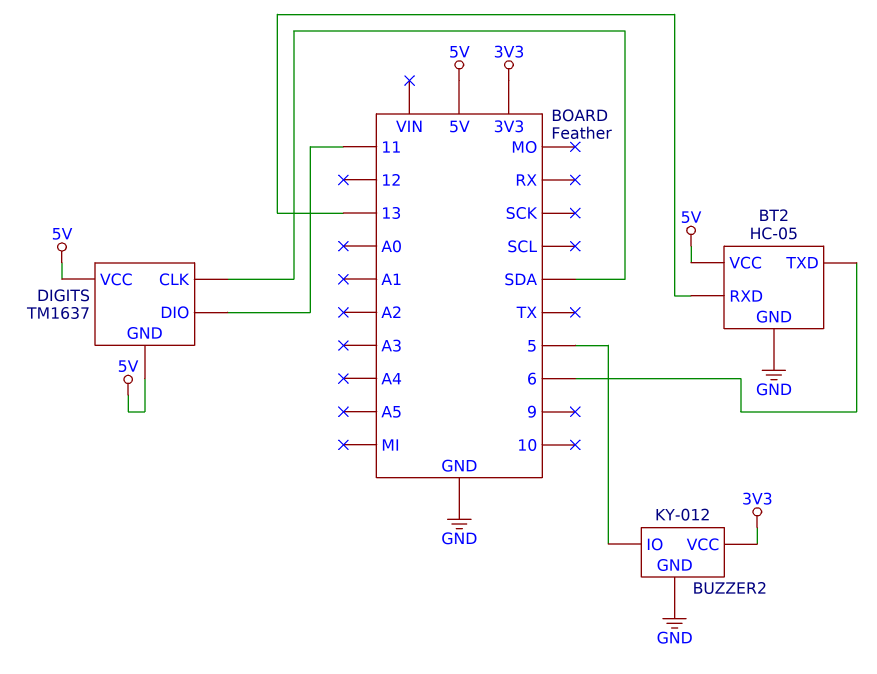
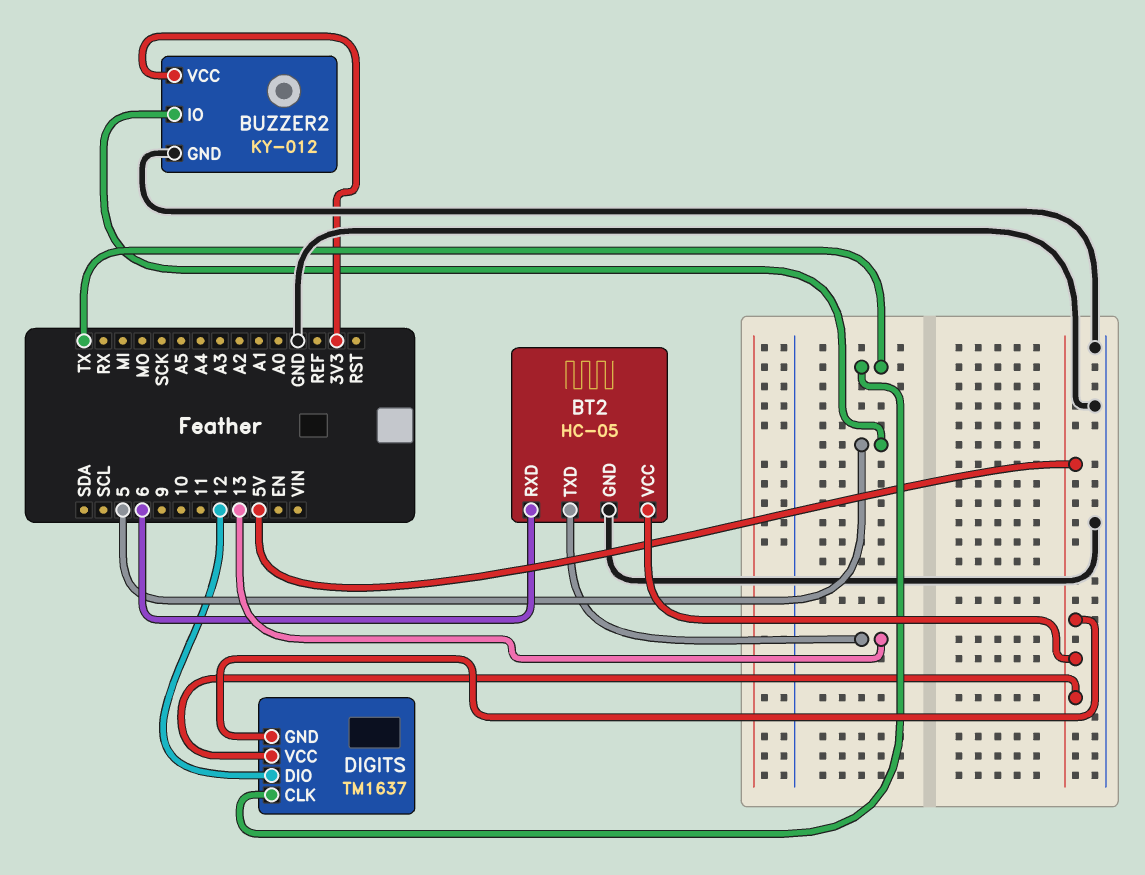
BT2 pin RXD: 13 -> 6
BT2 pin TXD: 6 -> 13
DIGITS pin CLK: SDA -> TX
DIGITS pin DIO: 11 -> 12

